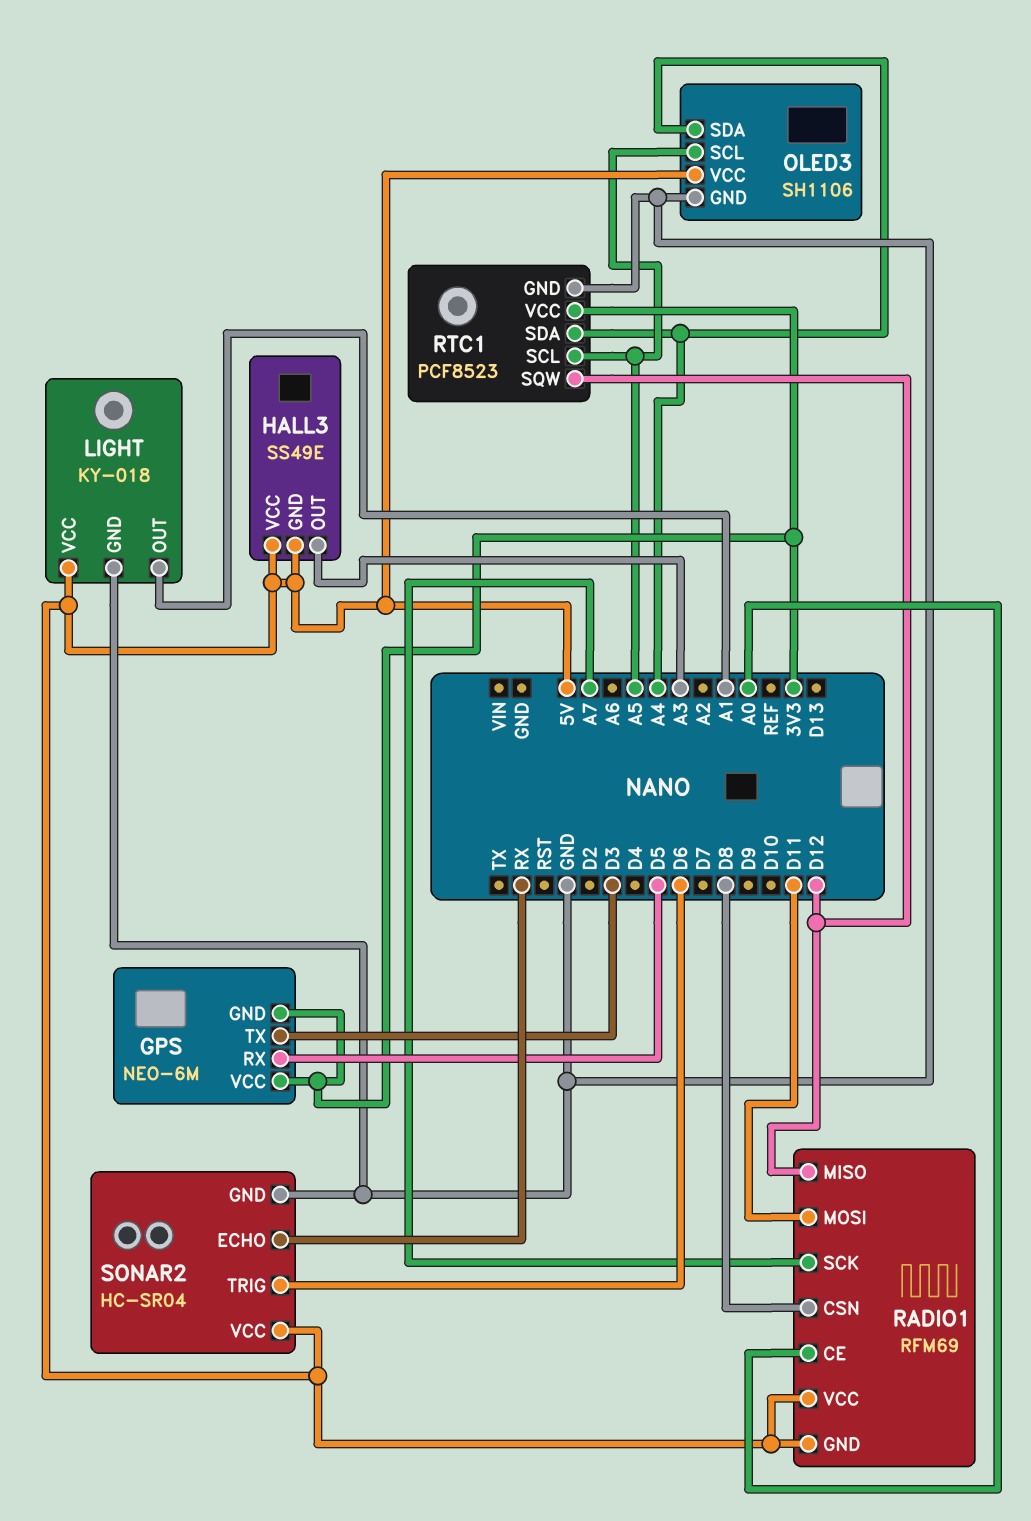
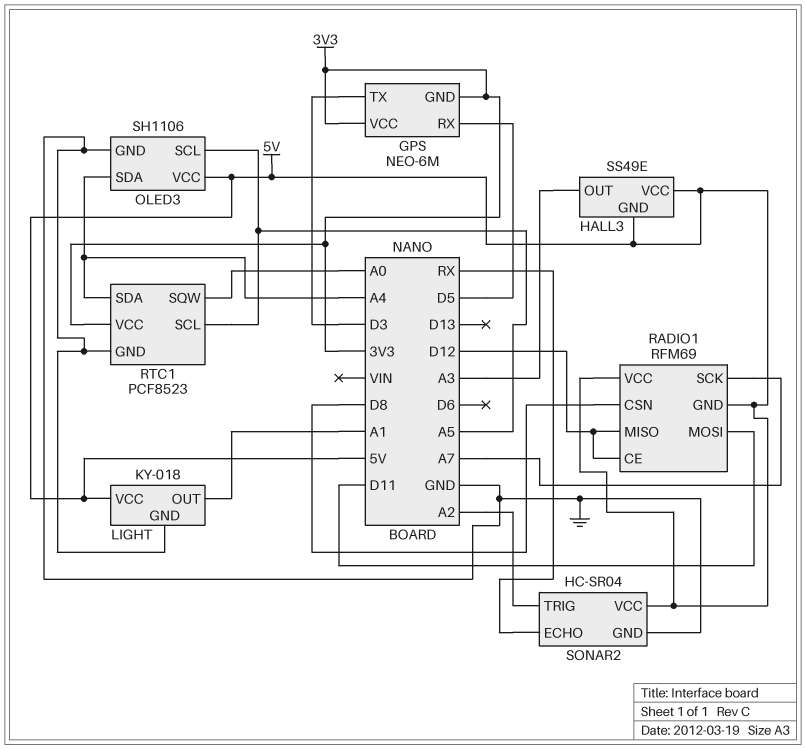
RADIO1 pin CE: A0 -> D12
RTC1 pin SQW: D12 -> A0
SONAR2 pin TRIG: D6 -> A2

